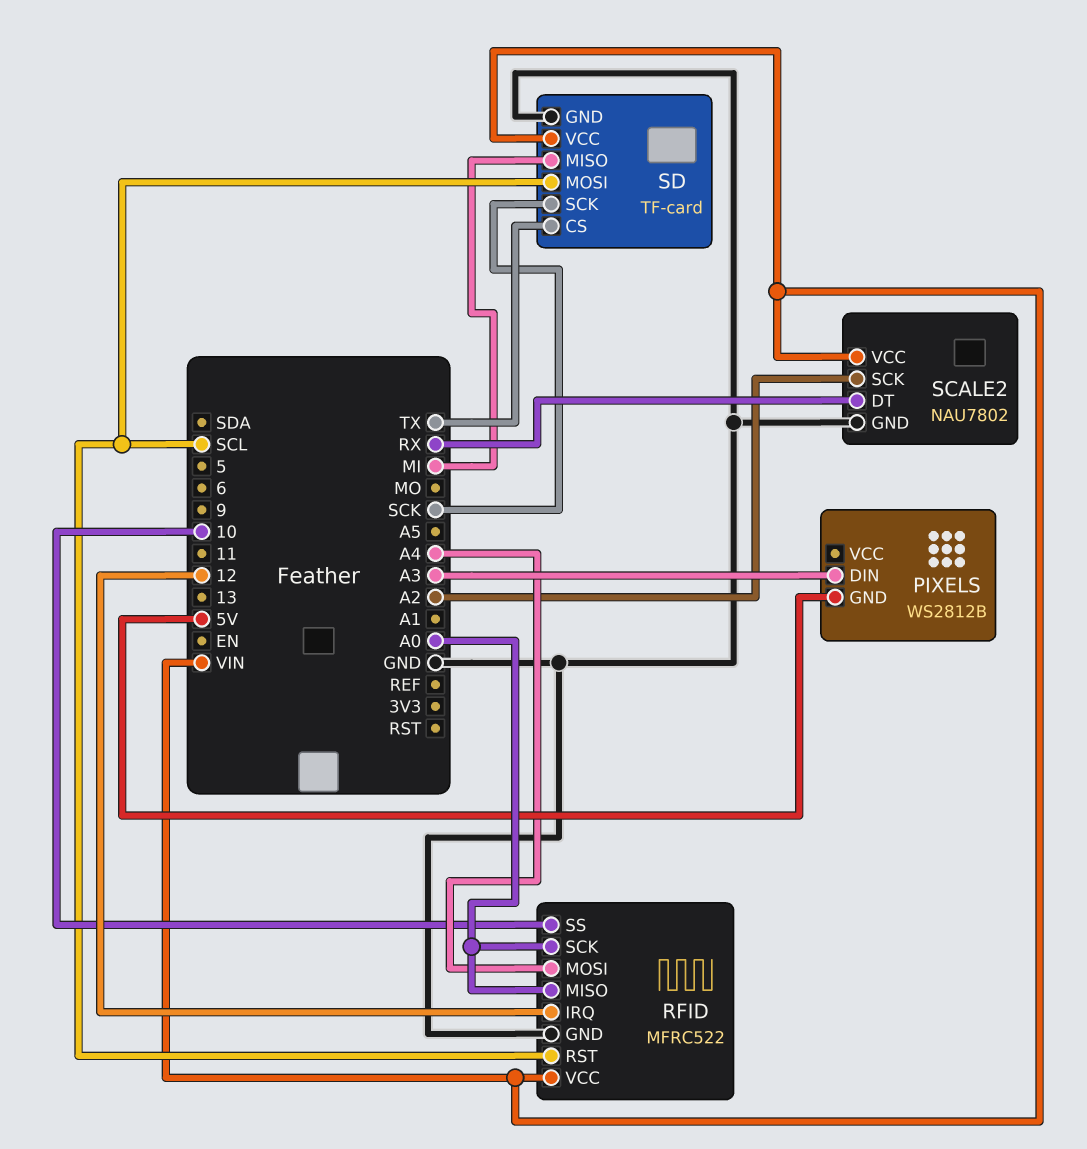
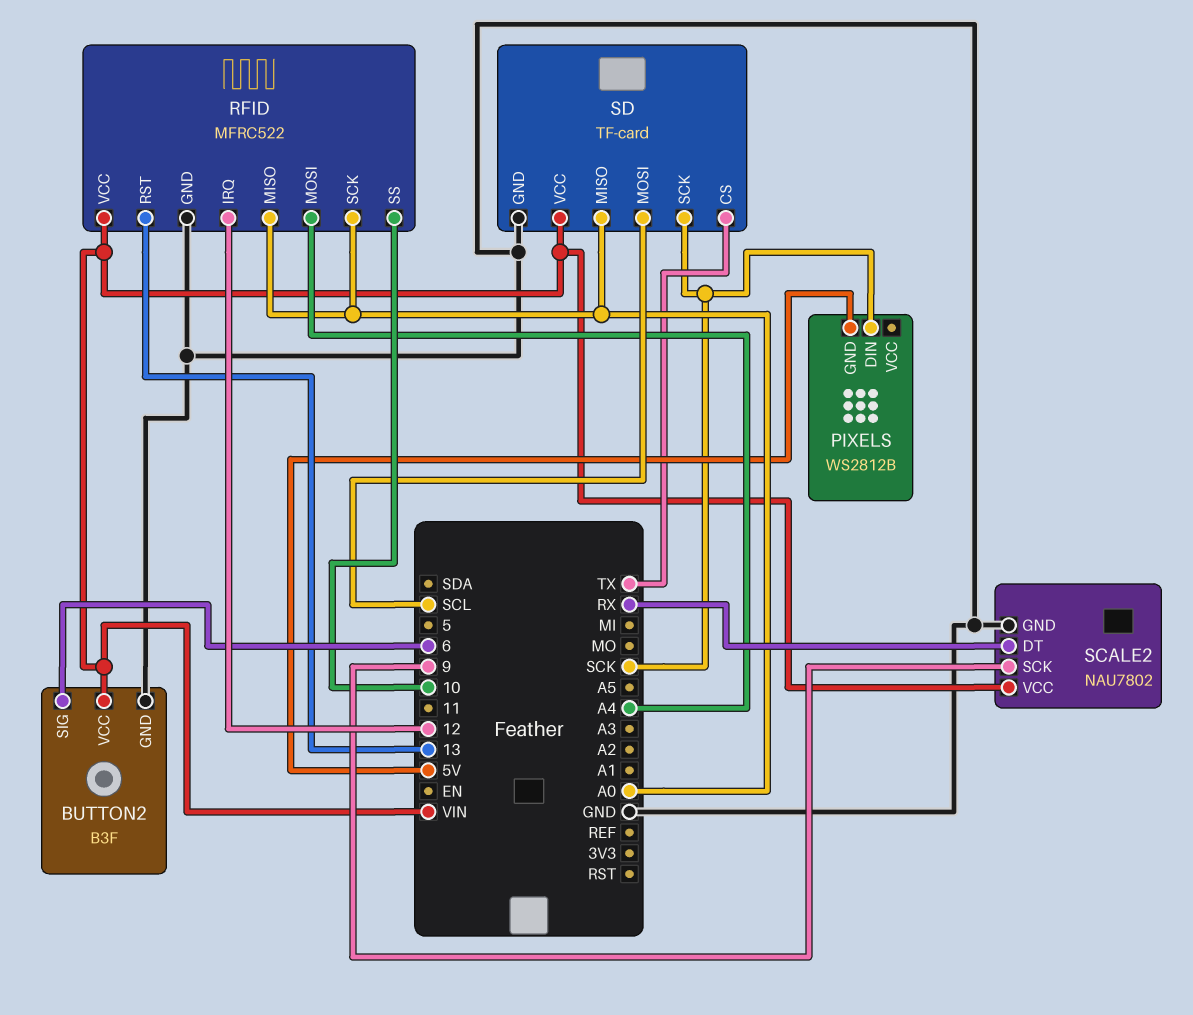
BUTTON2: none -> B3F
BUTTON2 pin GND: none -> GND
BUTTON2 pin SIG: none -> 6
BUTTON2 pin VCC: none -> VIN
PIXELS pin DIN: A3 -> SCK
RFID pin RST: SCL -> 13
SCALE2 pin SCK: A2 -> 9
SD pin MISO: MI -> A0

